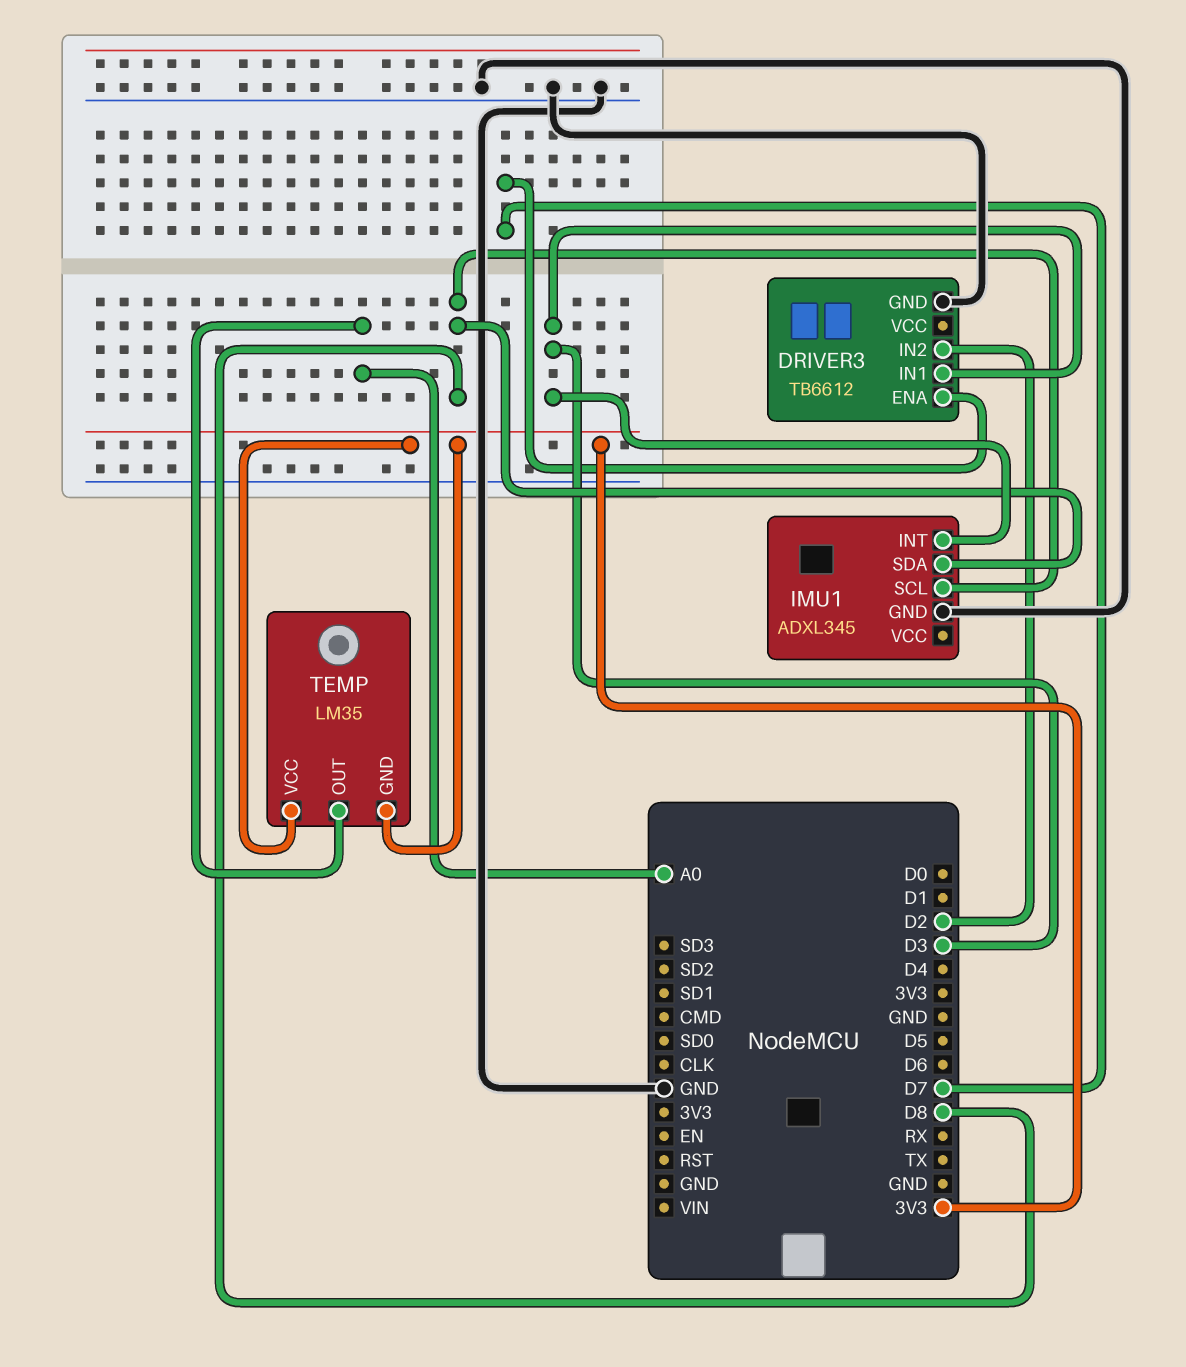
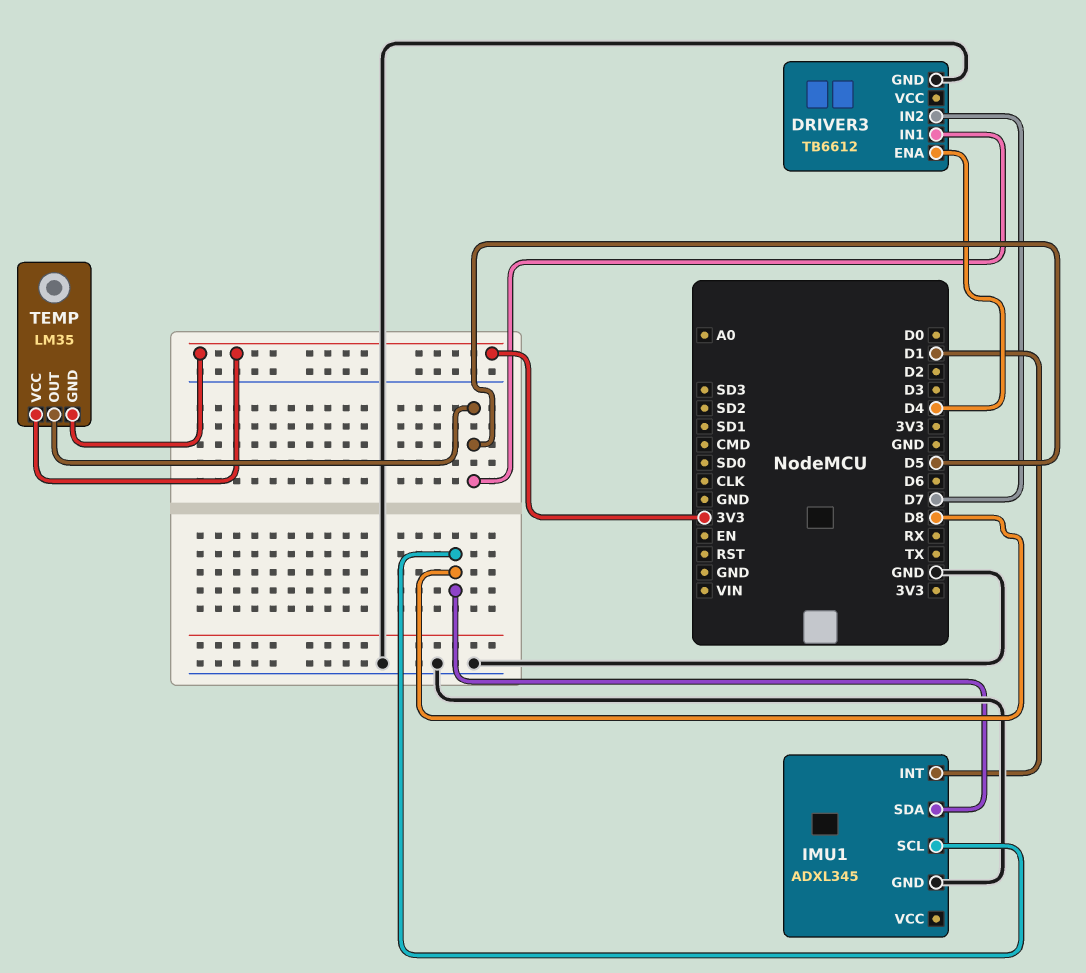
DRIVER3 pin ENA: D7 -> D4
DRIVER3 pin IN1: D3 -> D5
DRIVER3 pin IN2: D2 -> D7
IMU1 pin INT: D3 -> D1
TEMP pin OUT: A0 -> D5

